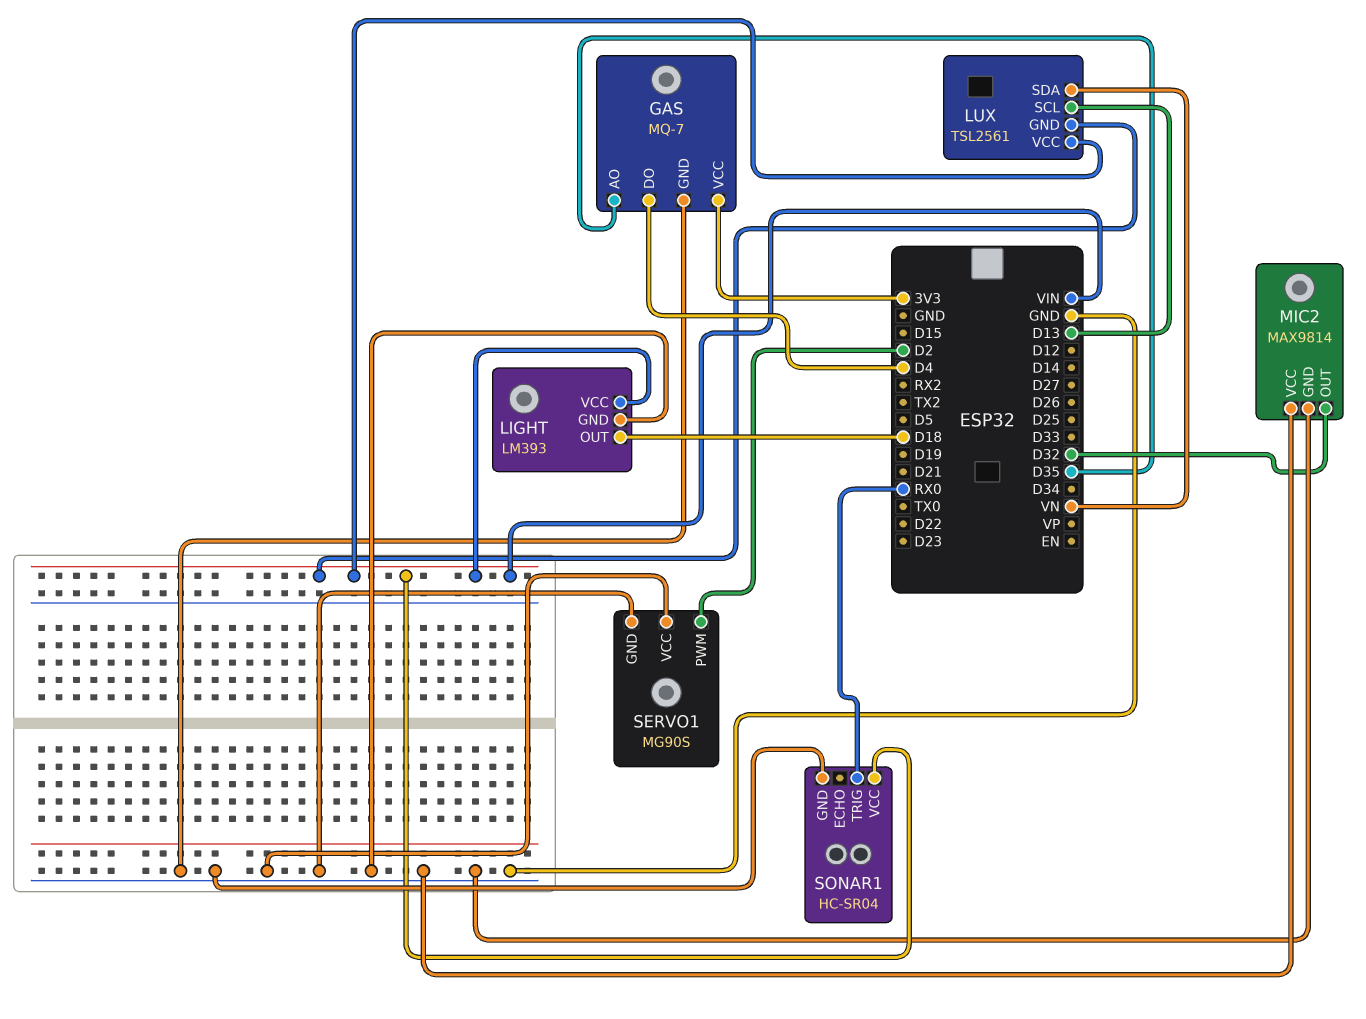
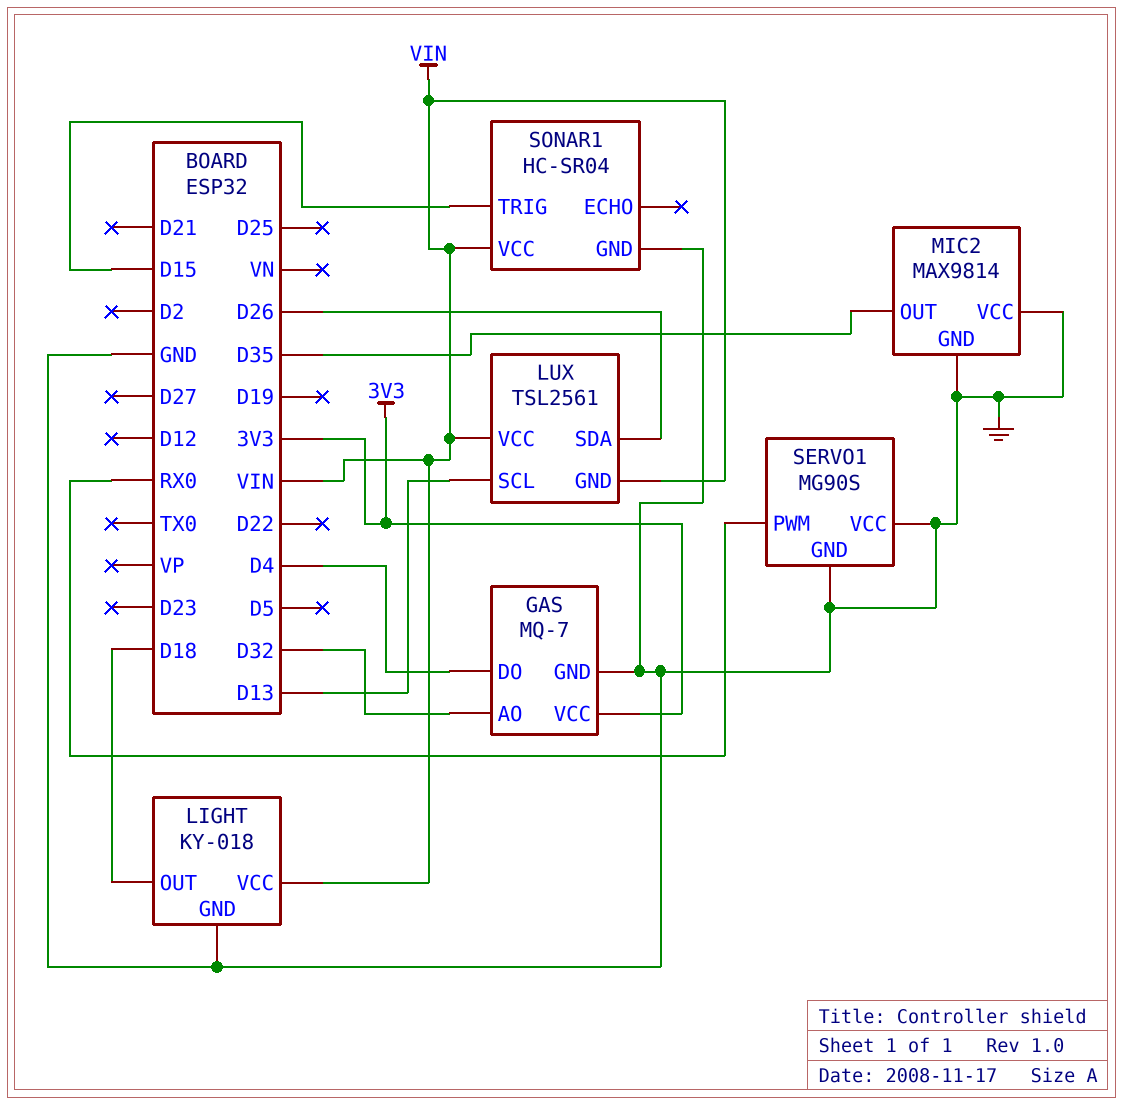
GAS pin AO: D35 -> D32
LIGHT: LM393 -> KY-018
LUX pin SDA: VN -> D26
MIC2 pin OUT: D32 -> D35
SERVO1 pin PWM: D2 -> RX0
SONAR1 pin TRIG: RX0 -> D15

